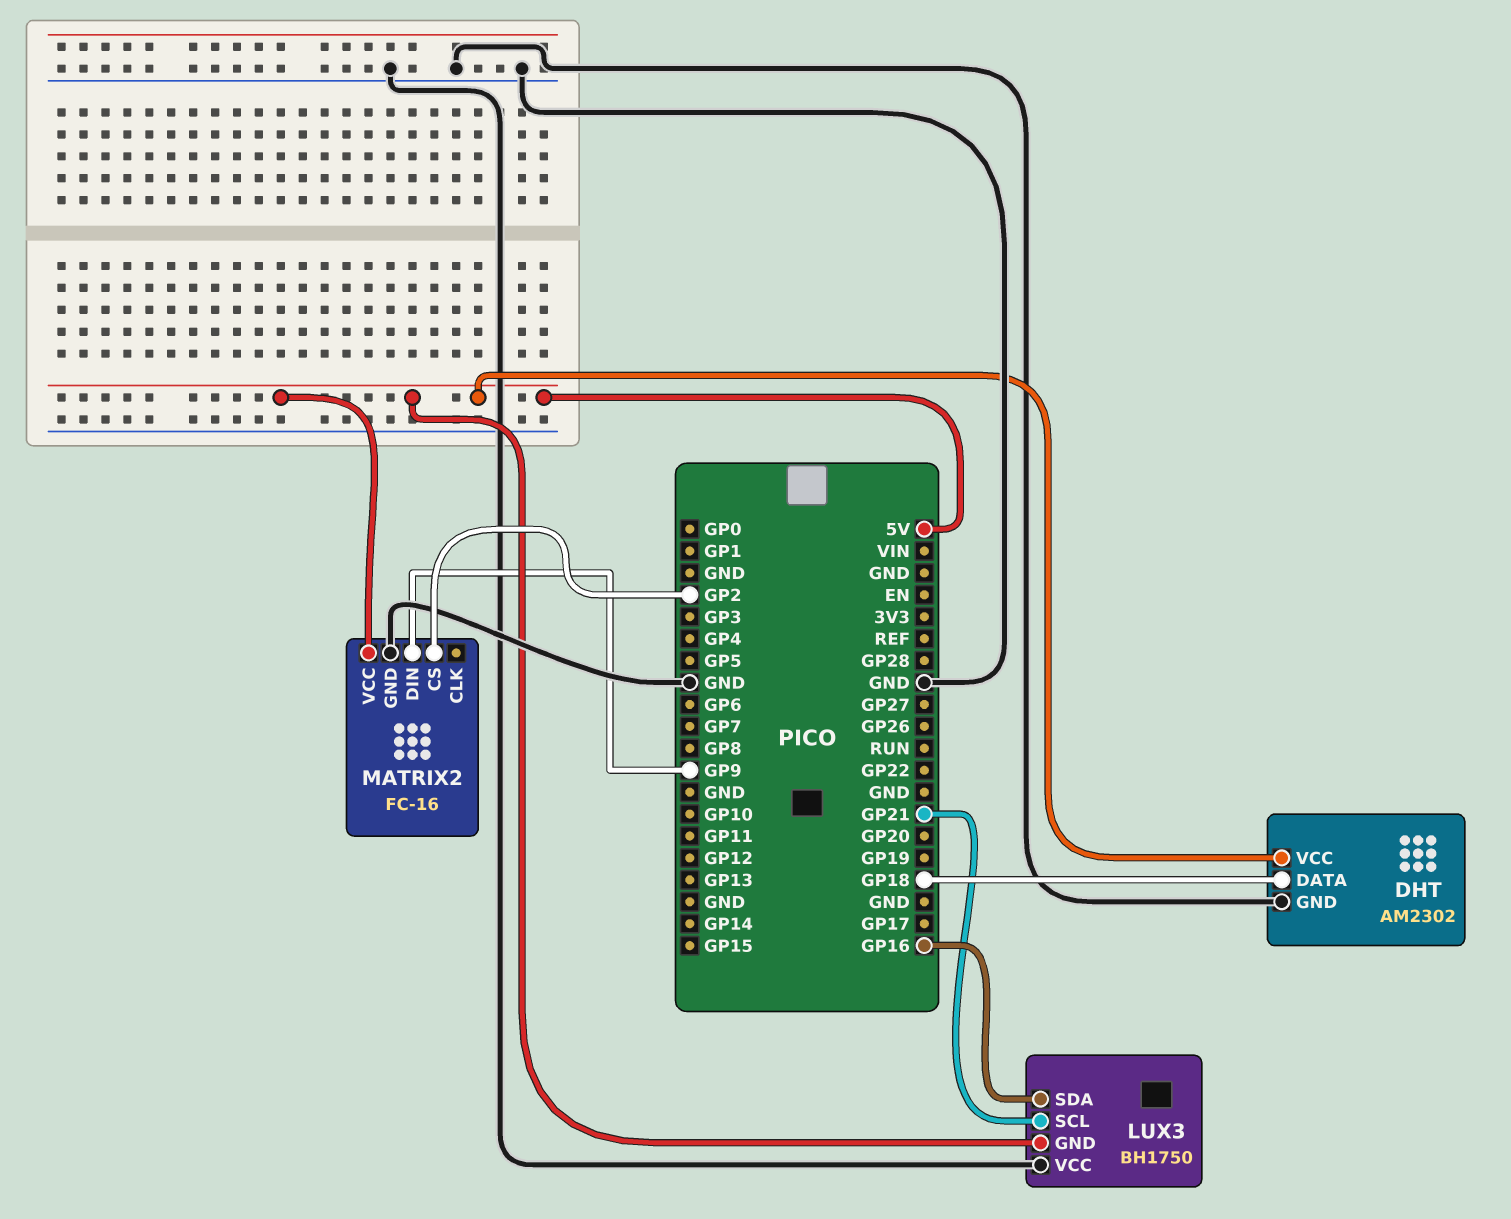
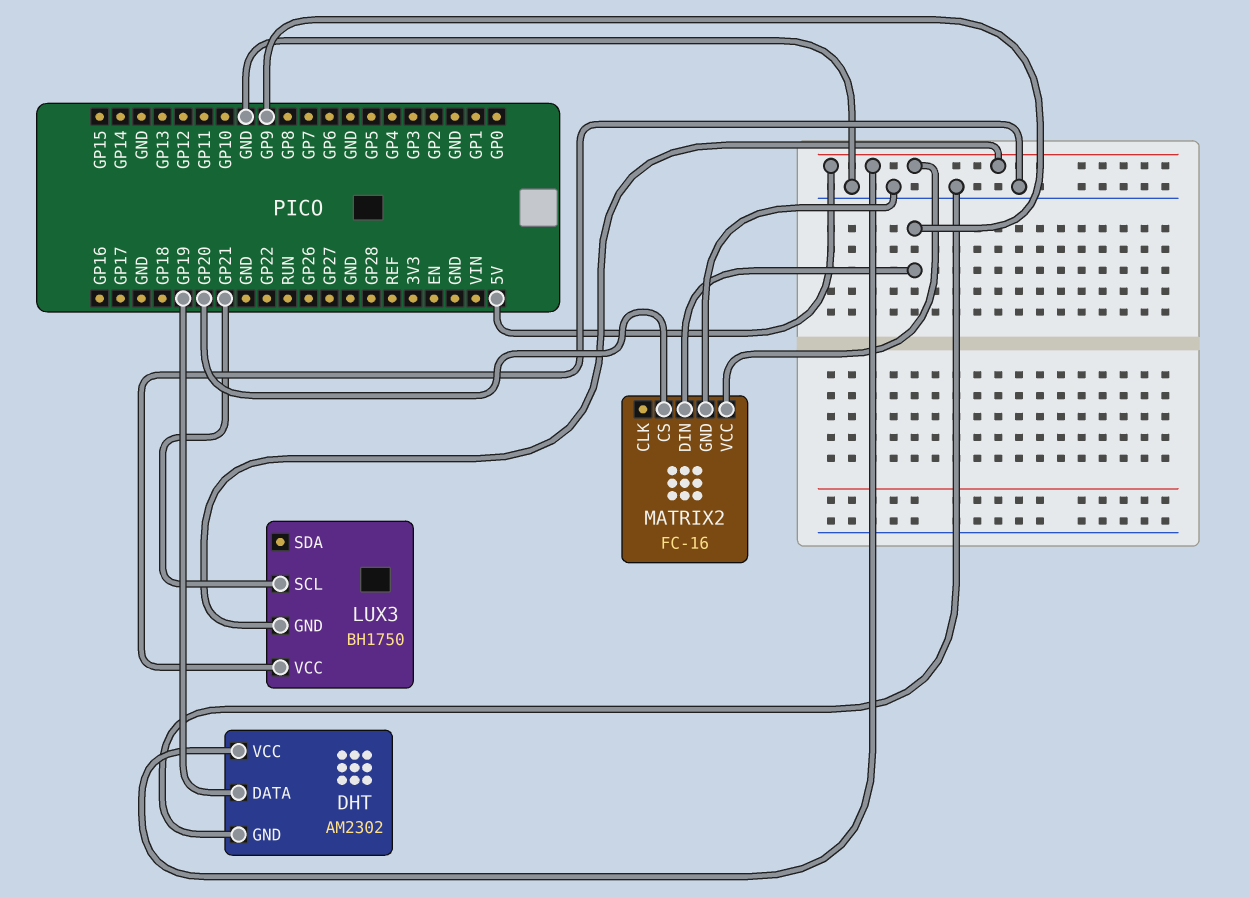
DHT pin DATA: GP18 -> GP19
LUX3 pin SDA: GP16 -> none
MATRIX2 pin CS: GP2 -> GP20

